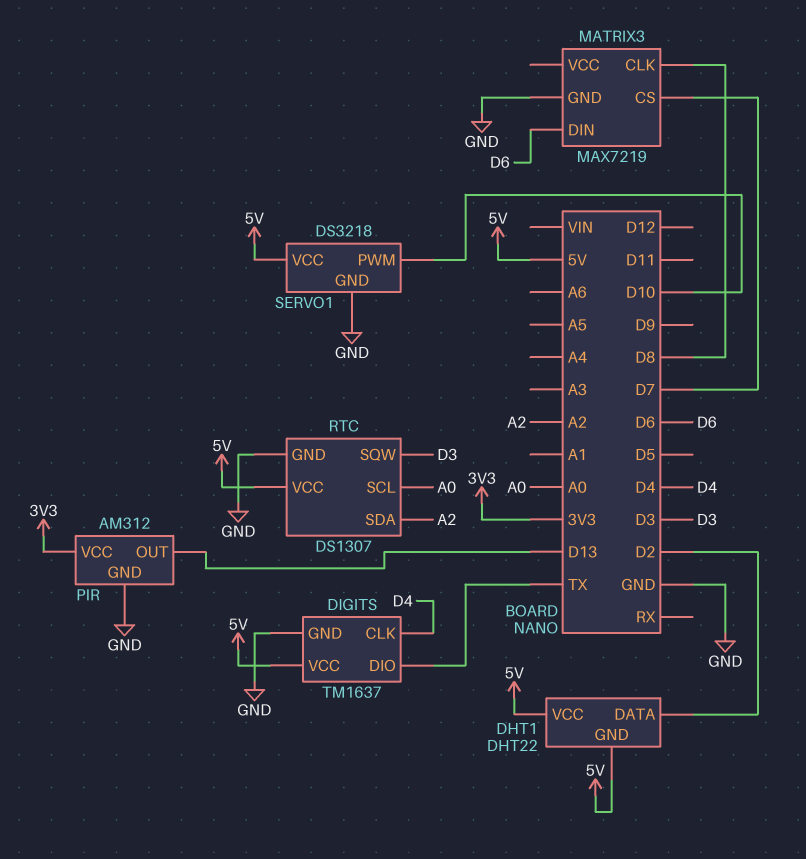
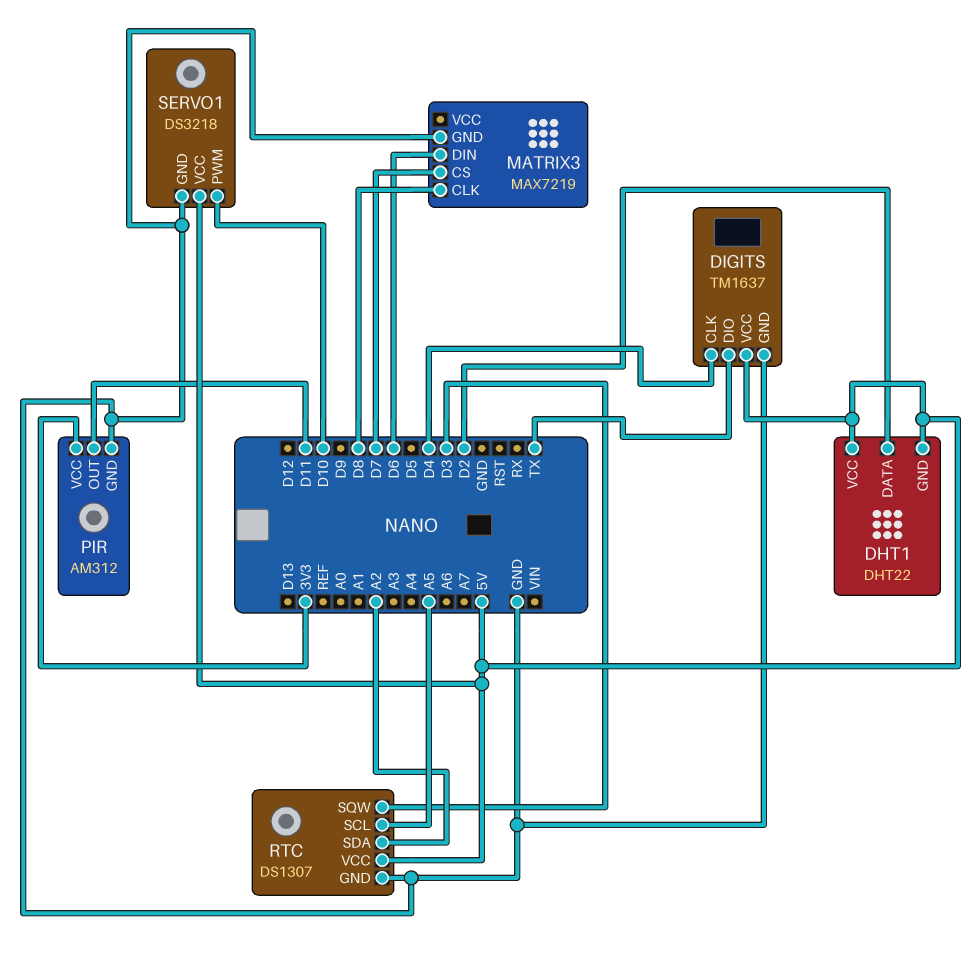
PIR pin OUT: D13 -> D11
RTC pin SCL: A0 -> A5

